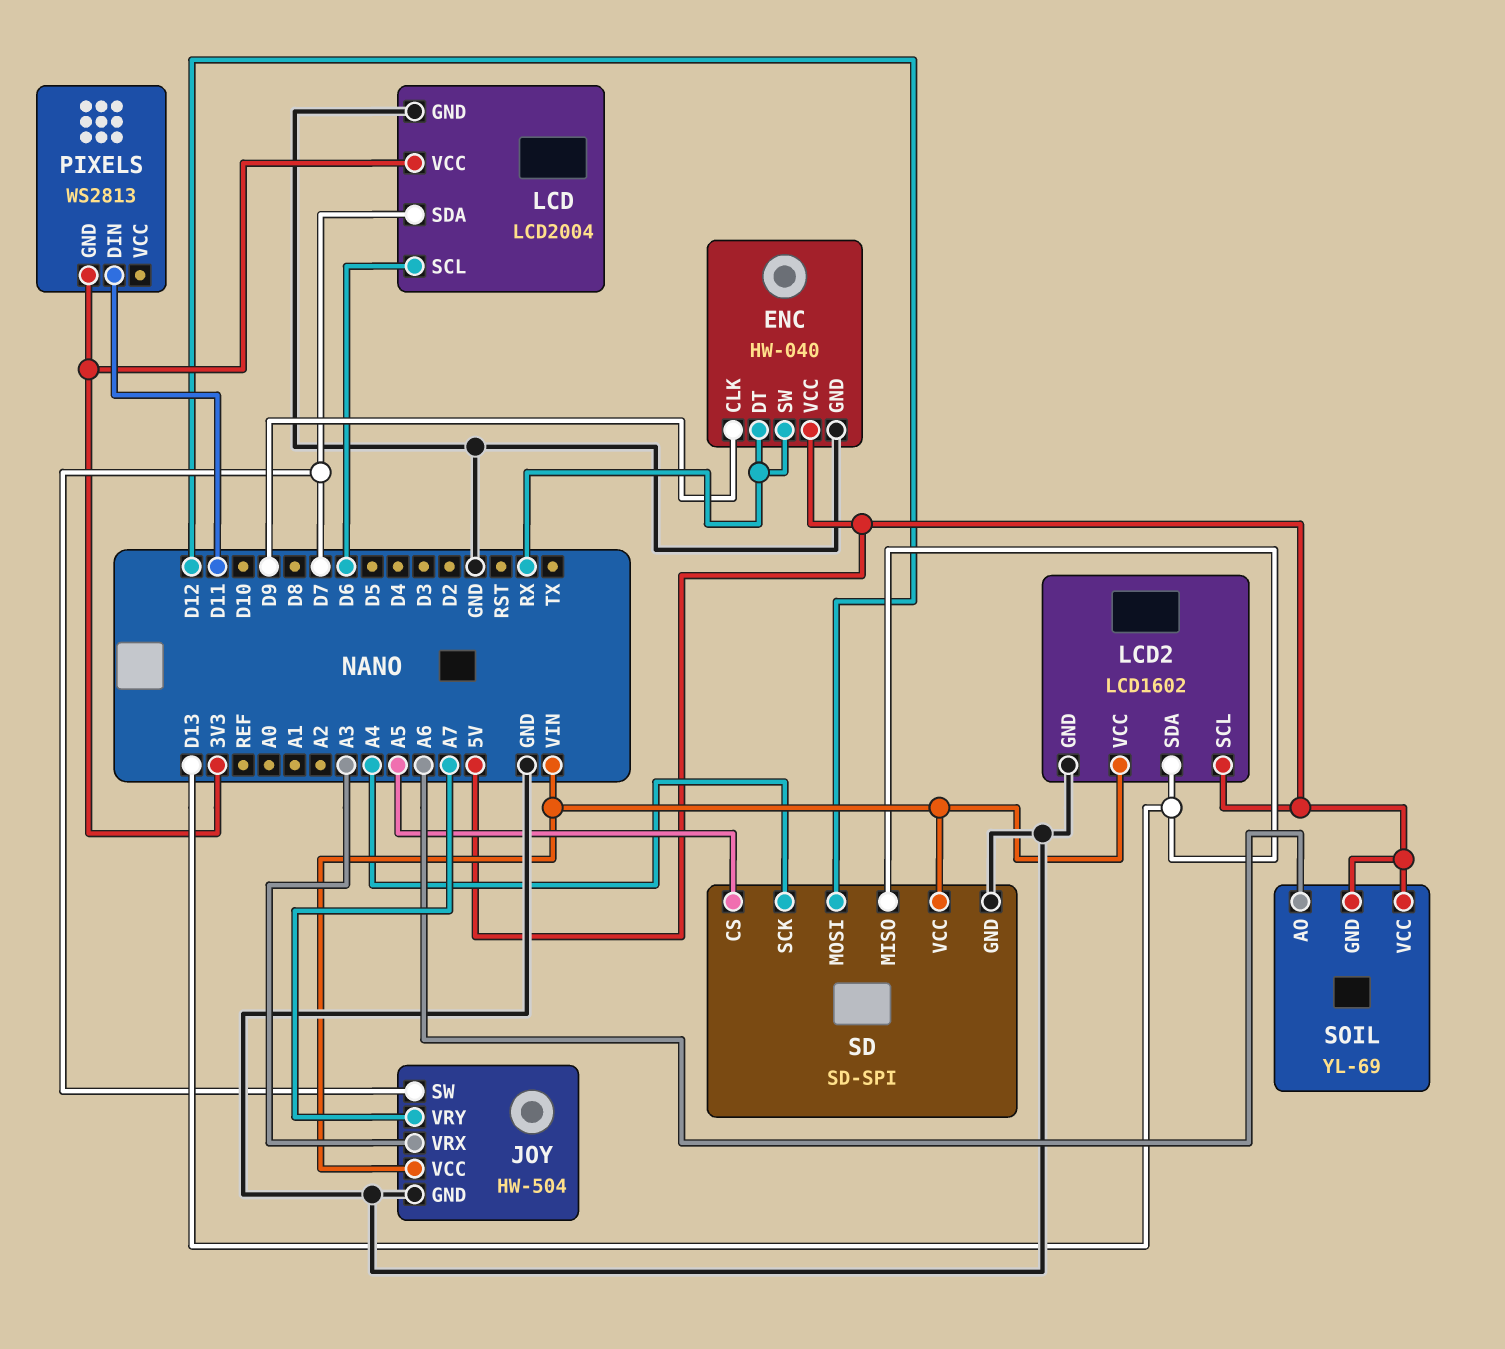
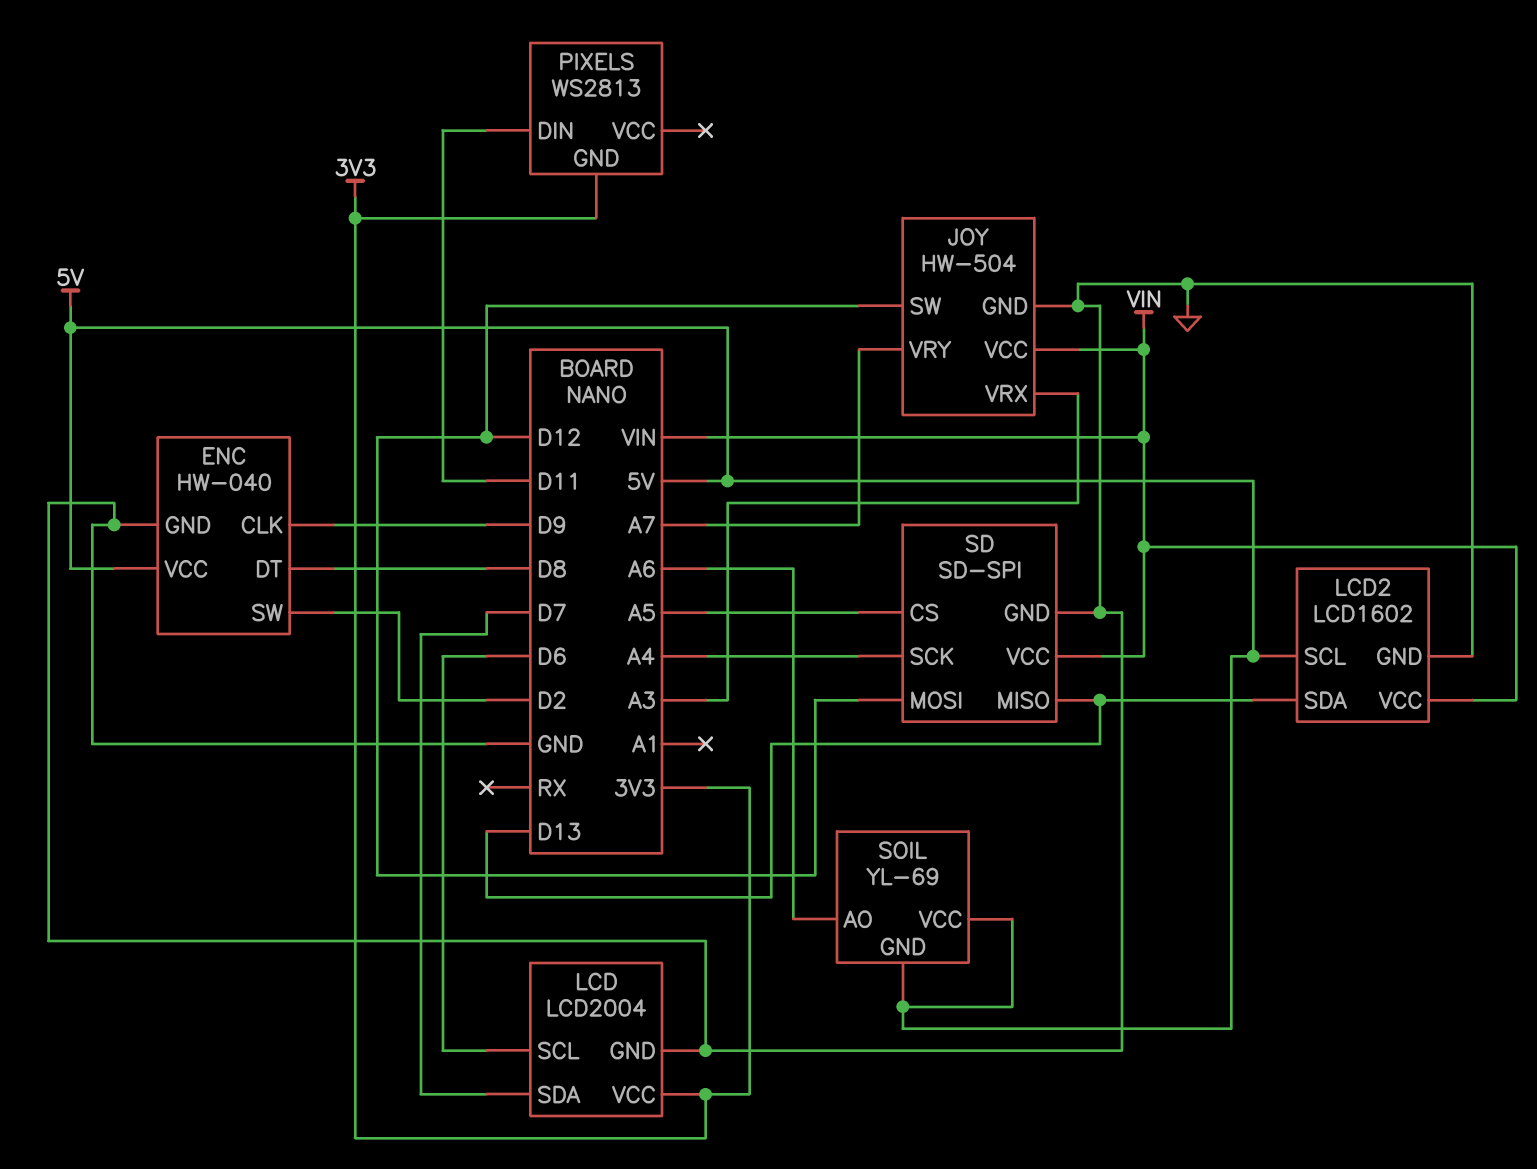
ENC pin DT: RX -> D8
ENC pin SW: RX -> D2
JOY pin SW: D7 -> D12

